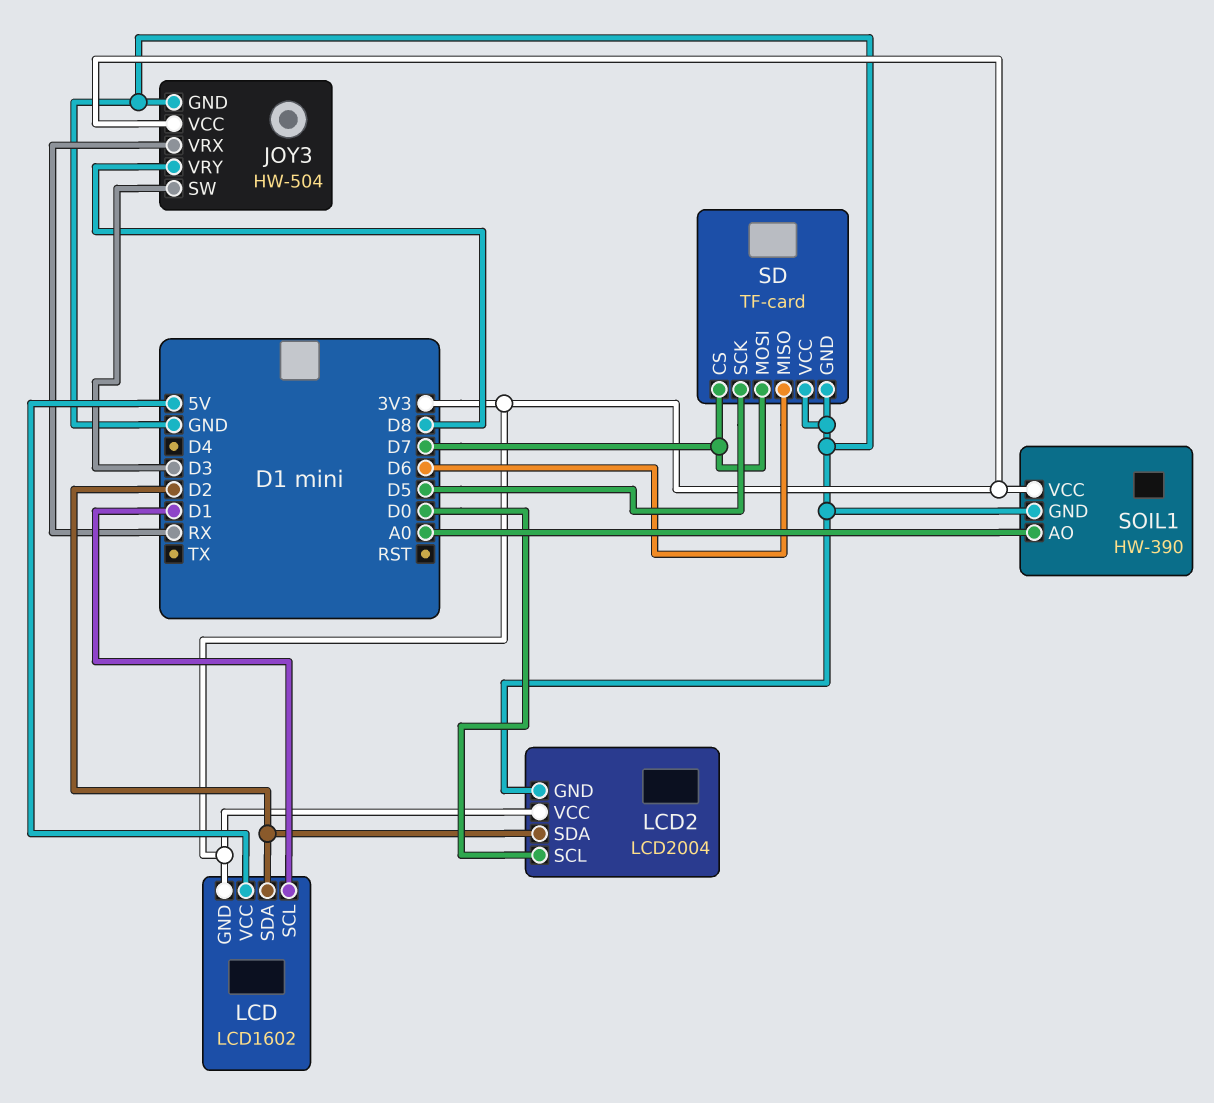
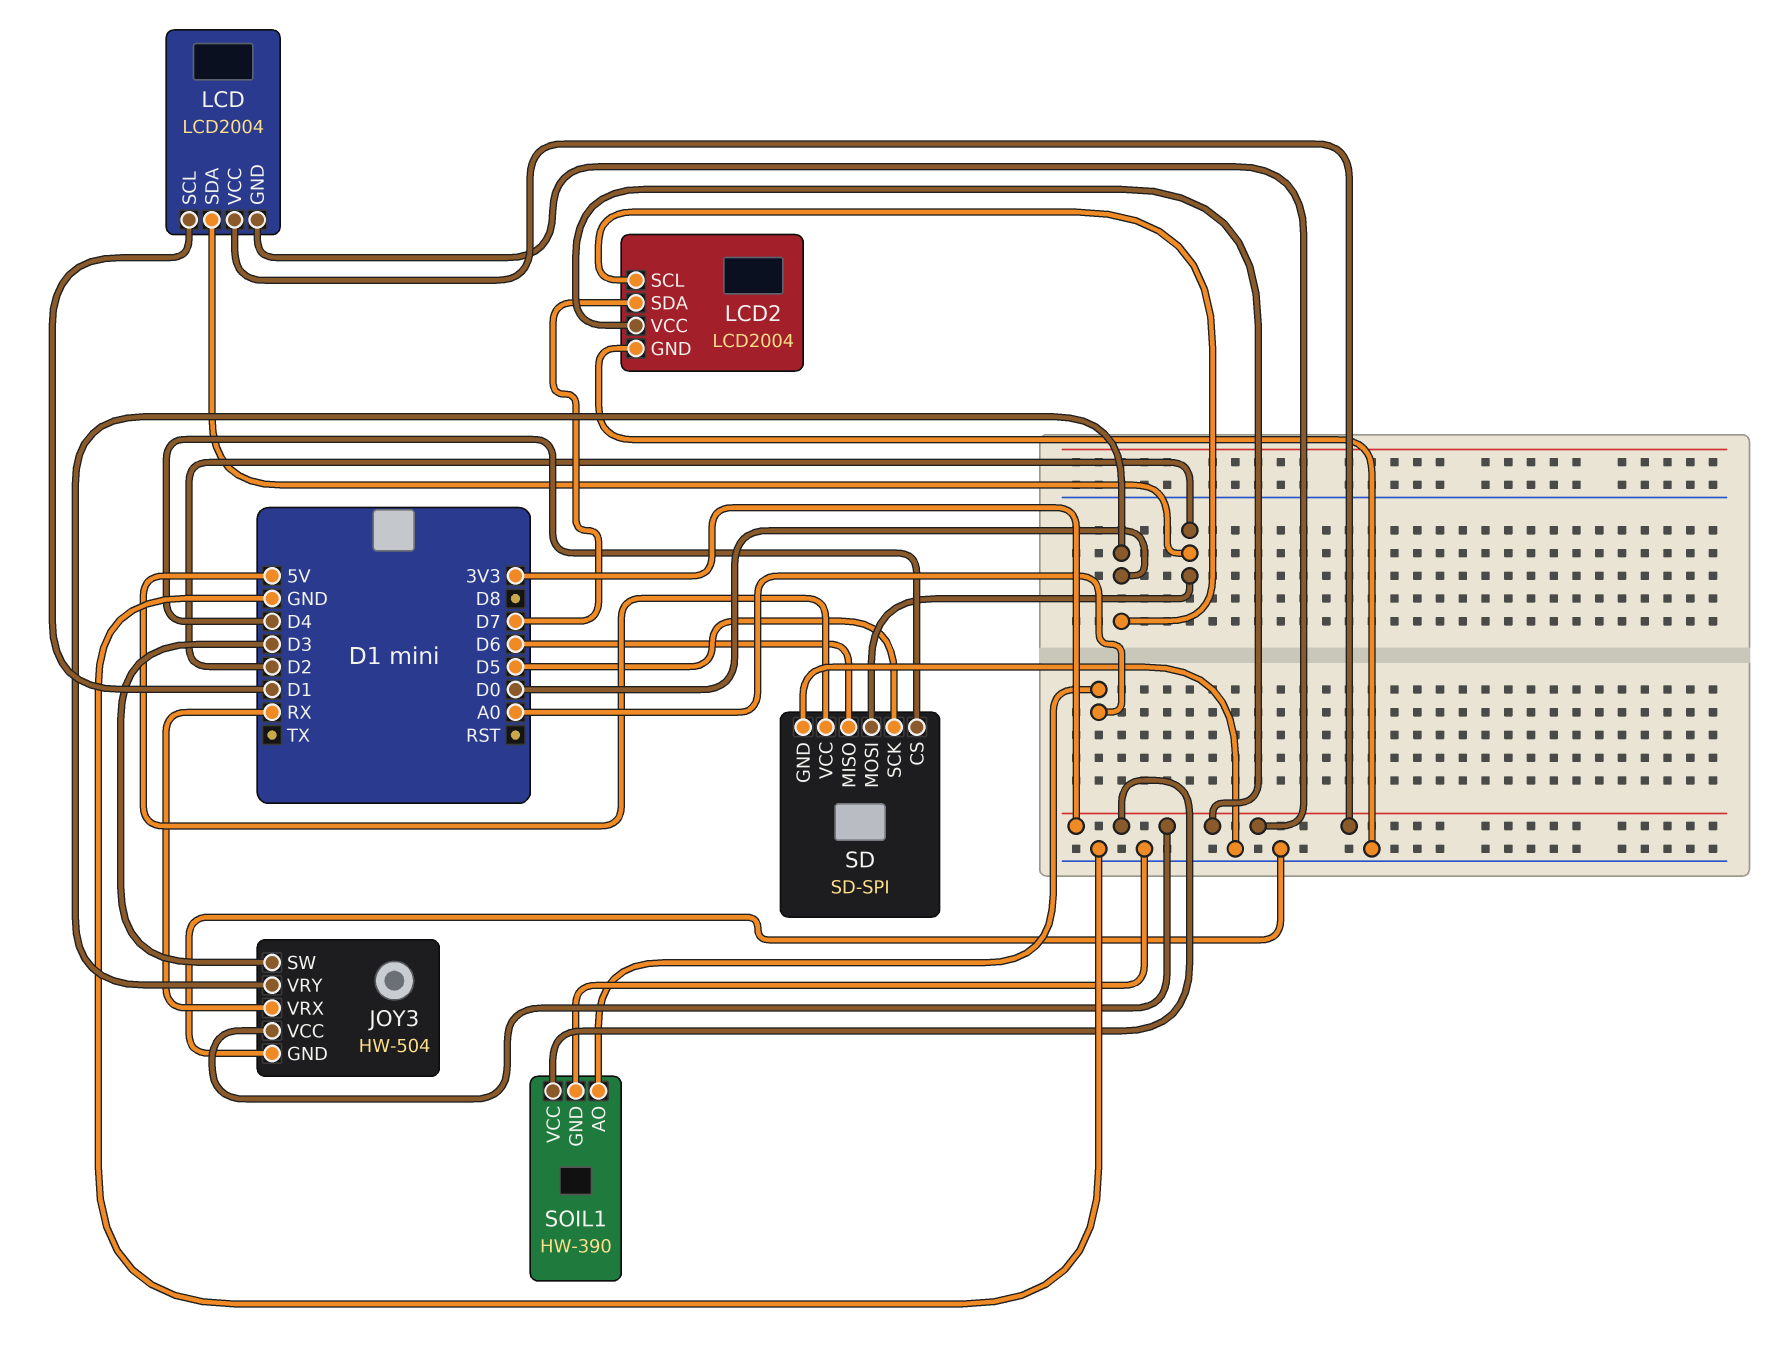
JOY3 pin VRY: D8 -> D0
LCD: LCD1602 -> LCD2004
LCD pin VCC: 5V -> 3V3
LCD2 pin SDA: D2 -> D7
SD: TF-card -> SD-SPI
SD pin CS: D7 -> D4
SD pin MOSI: D7 -> D2
SD pin VCC: GND -> 5V

